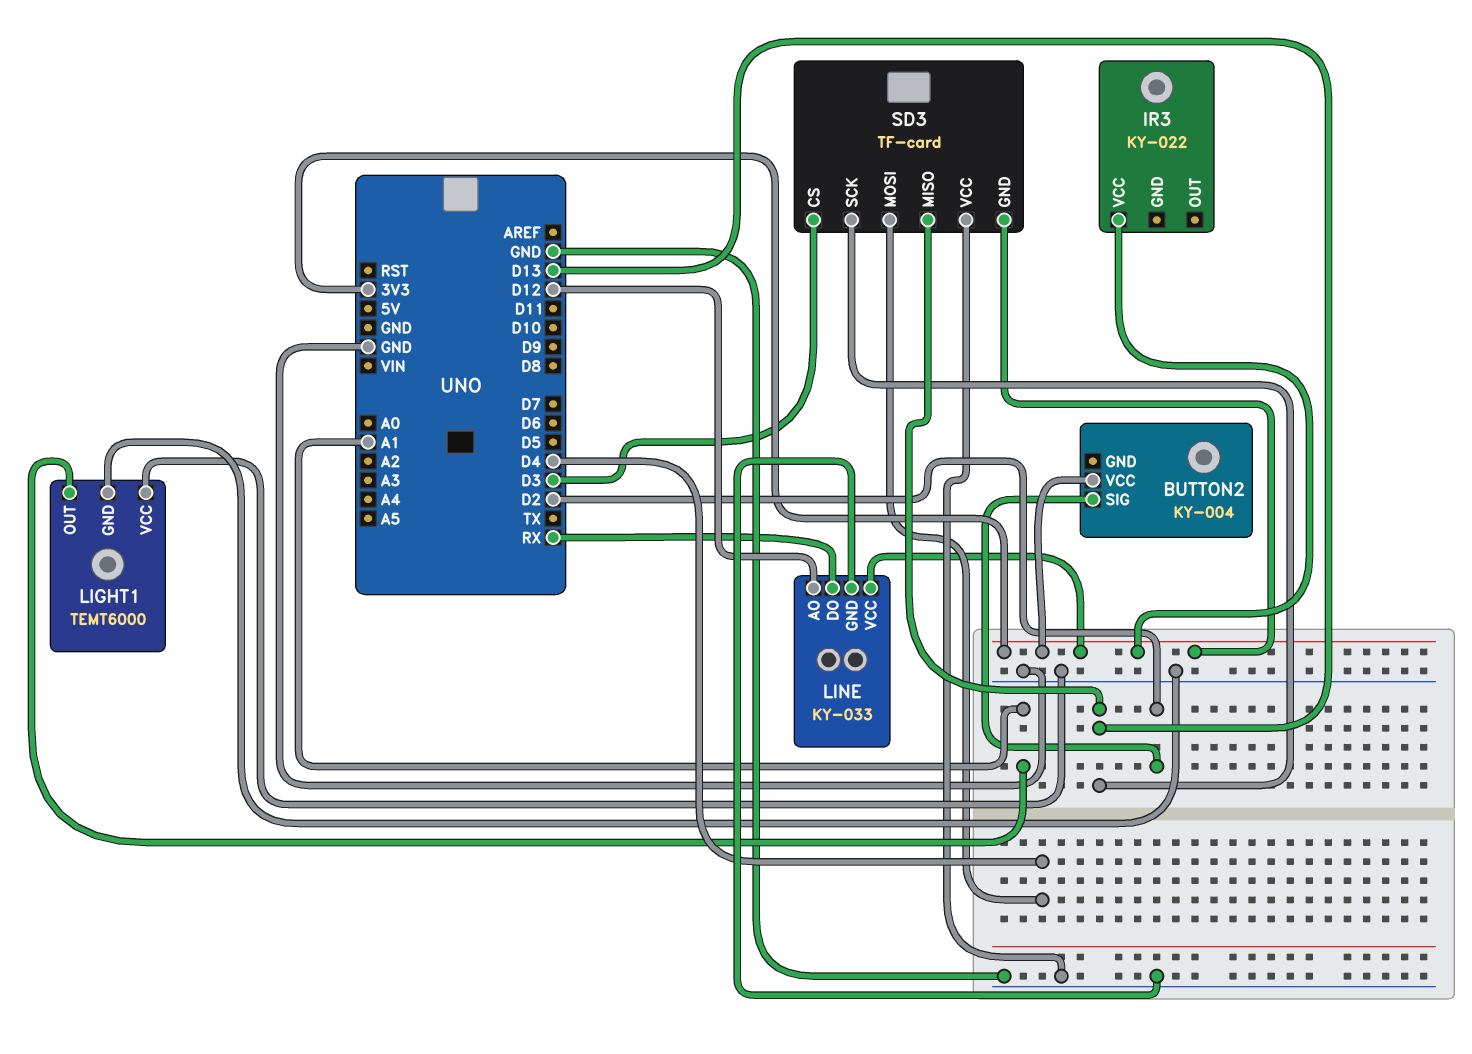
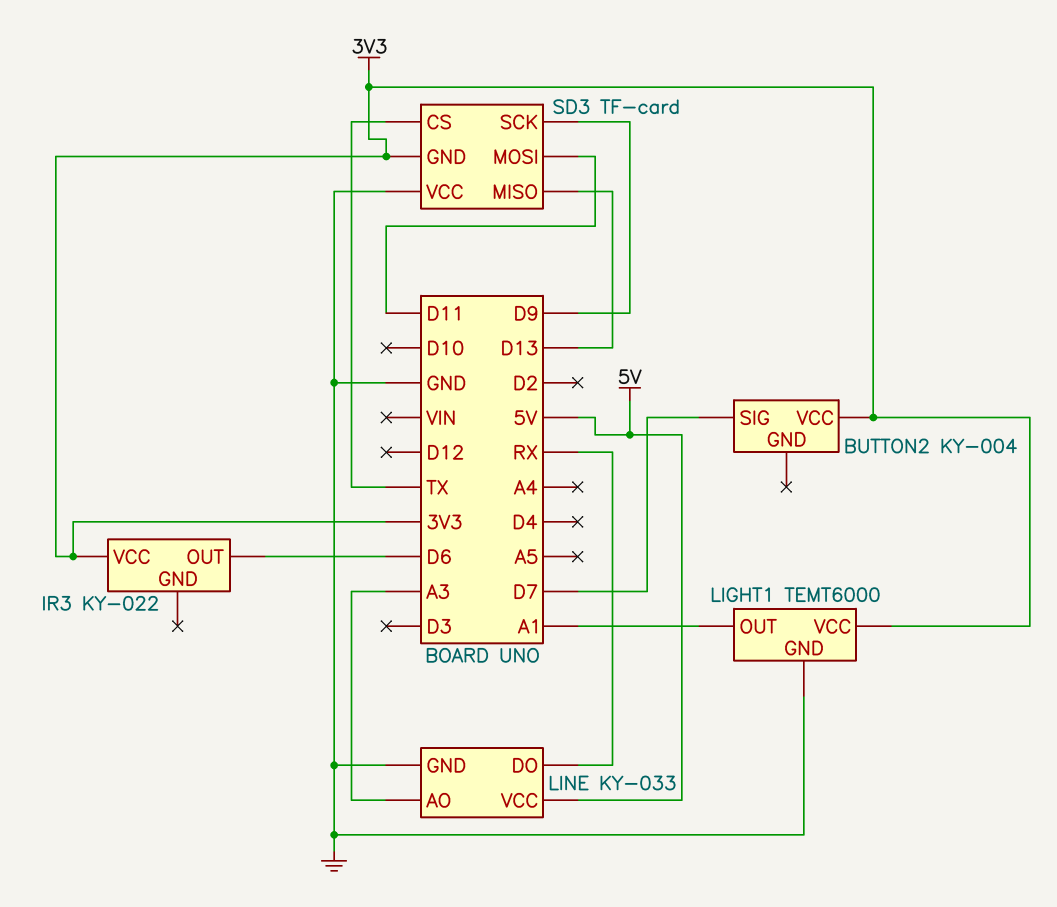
BUTTON2 pin SIG: D2 -> D7
IR3 pin OUT: none -> D6
LIGHT1 pin VCC: GND -> 3V3
LINE pin AO: D12 -> A3
LINE pin VCC: 3V3 -> 5V
SD3 pin CS: D3 -> TX
SD3 pin MOSI: D4 -> D11
SD3 pin SCK: D13 -> D9

